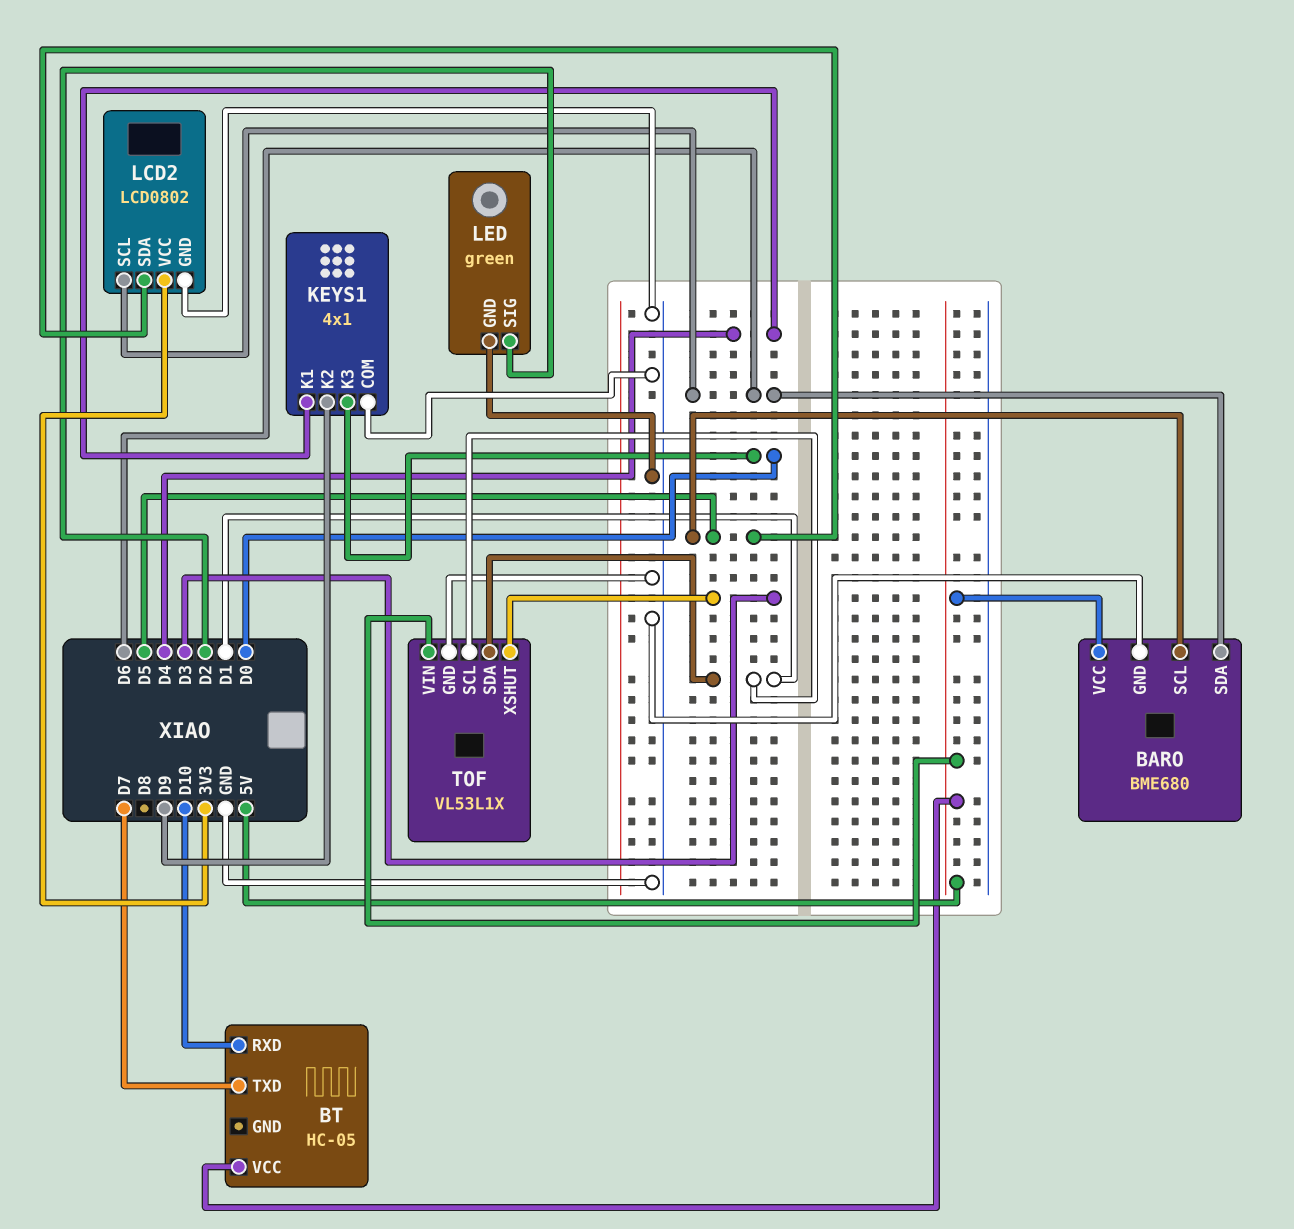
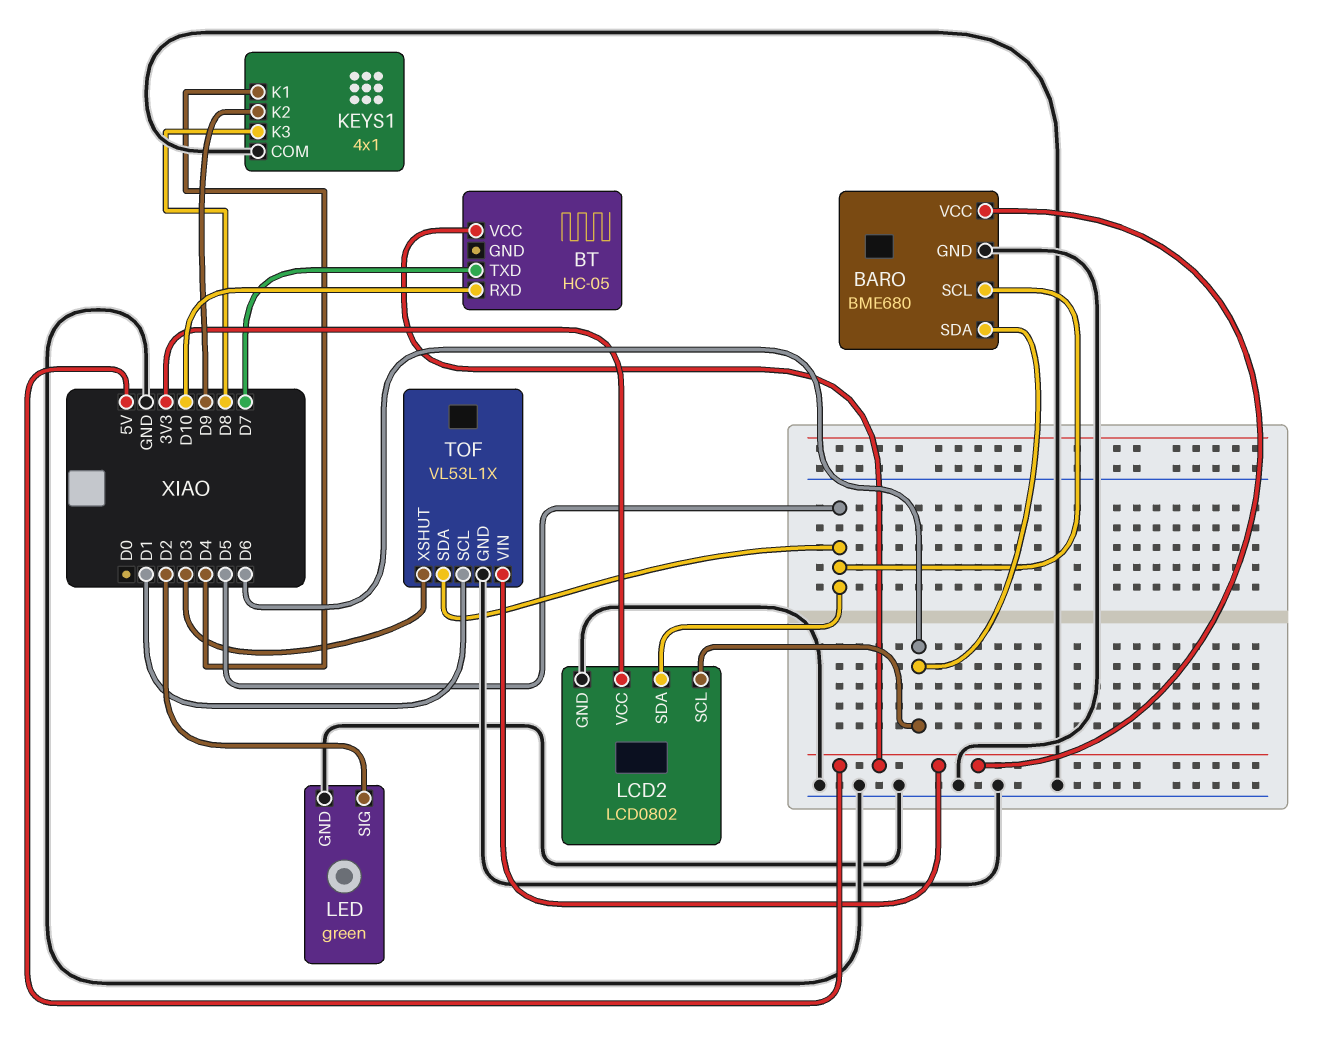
KEYS1 pin K3: D0 -> D8
TOF pin SDA: D1 -> D5

